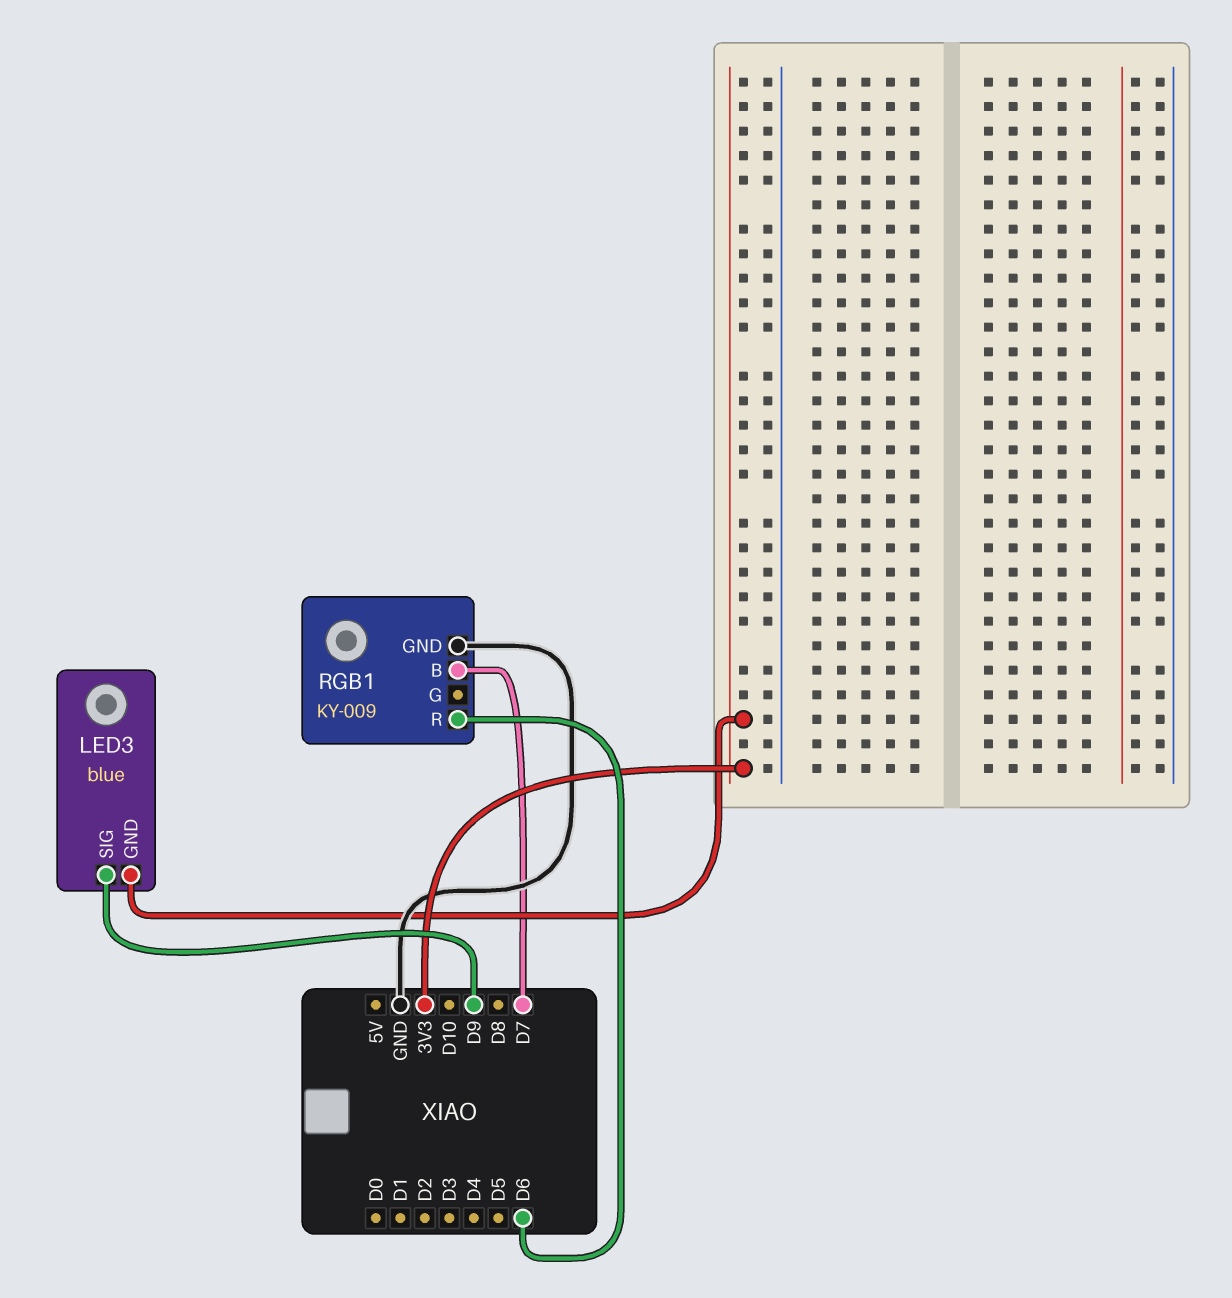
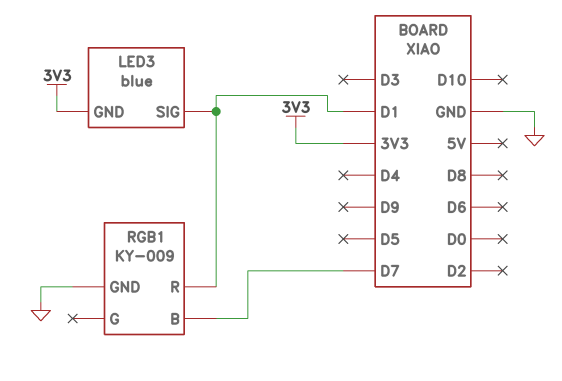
LED3 pin SIG: D9 -> D1
RGB1 pin R: D6 -> D1

